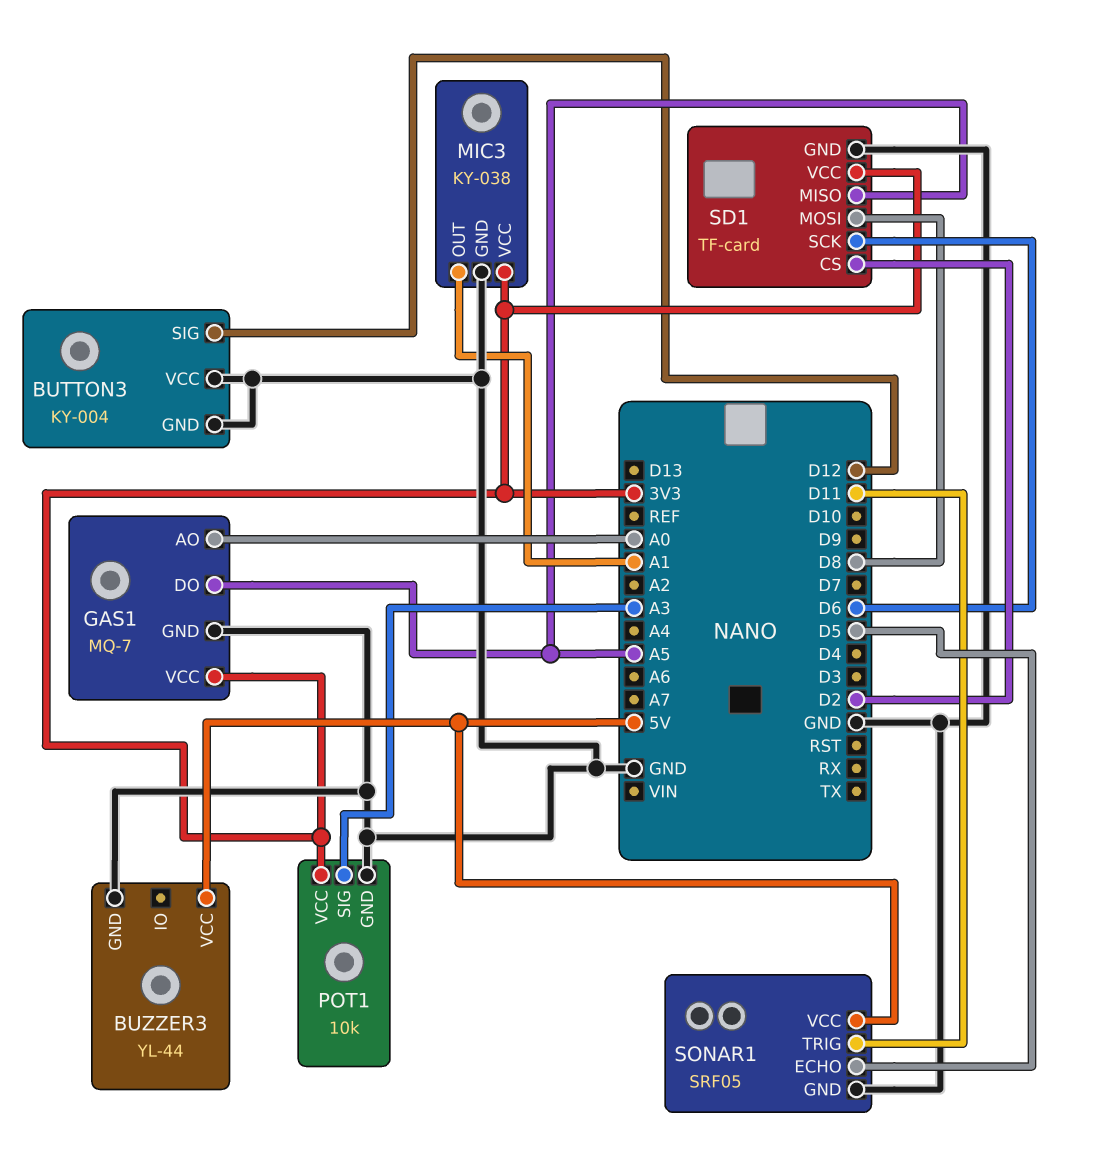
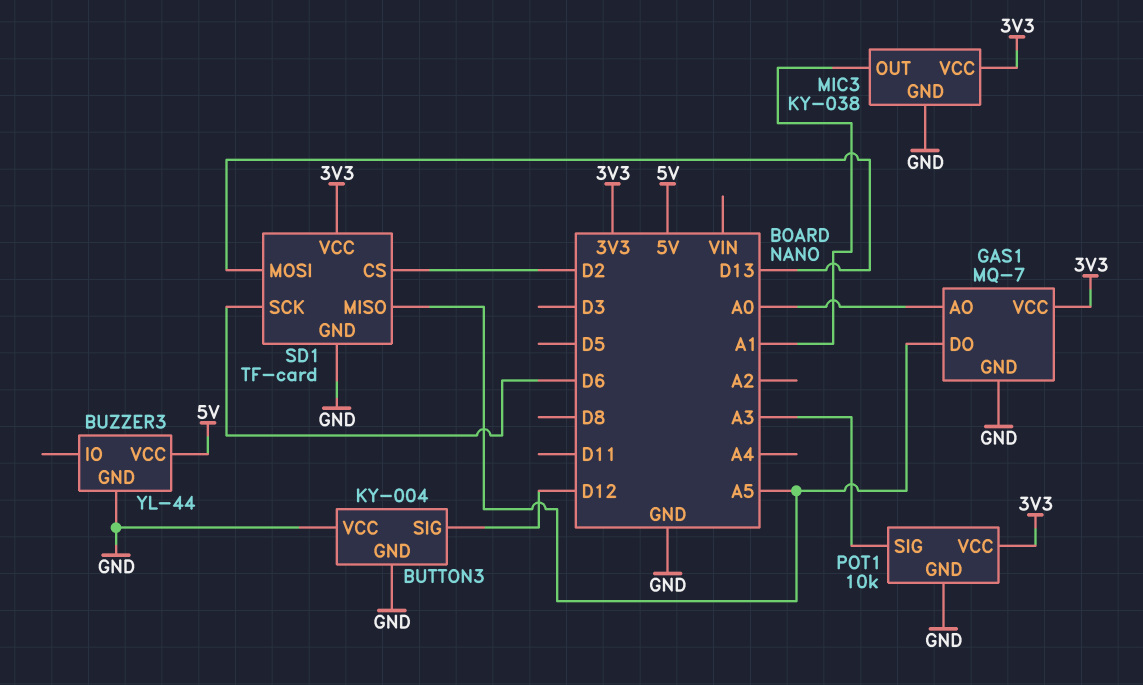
SD1 pin MOSI: D8 -> D13
SONAR1: SRF05 -> none
SONAR1 pin ECHO: D5 -> none
SONAR1 pin GND: GND -> none
SONAR1 pin TRIG: D11 -> none
SONAR1 pin VCC: 5V -> none

